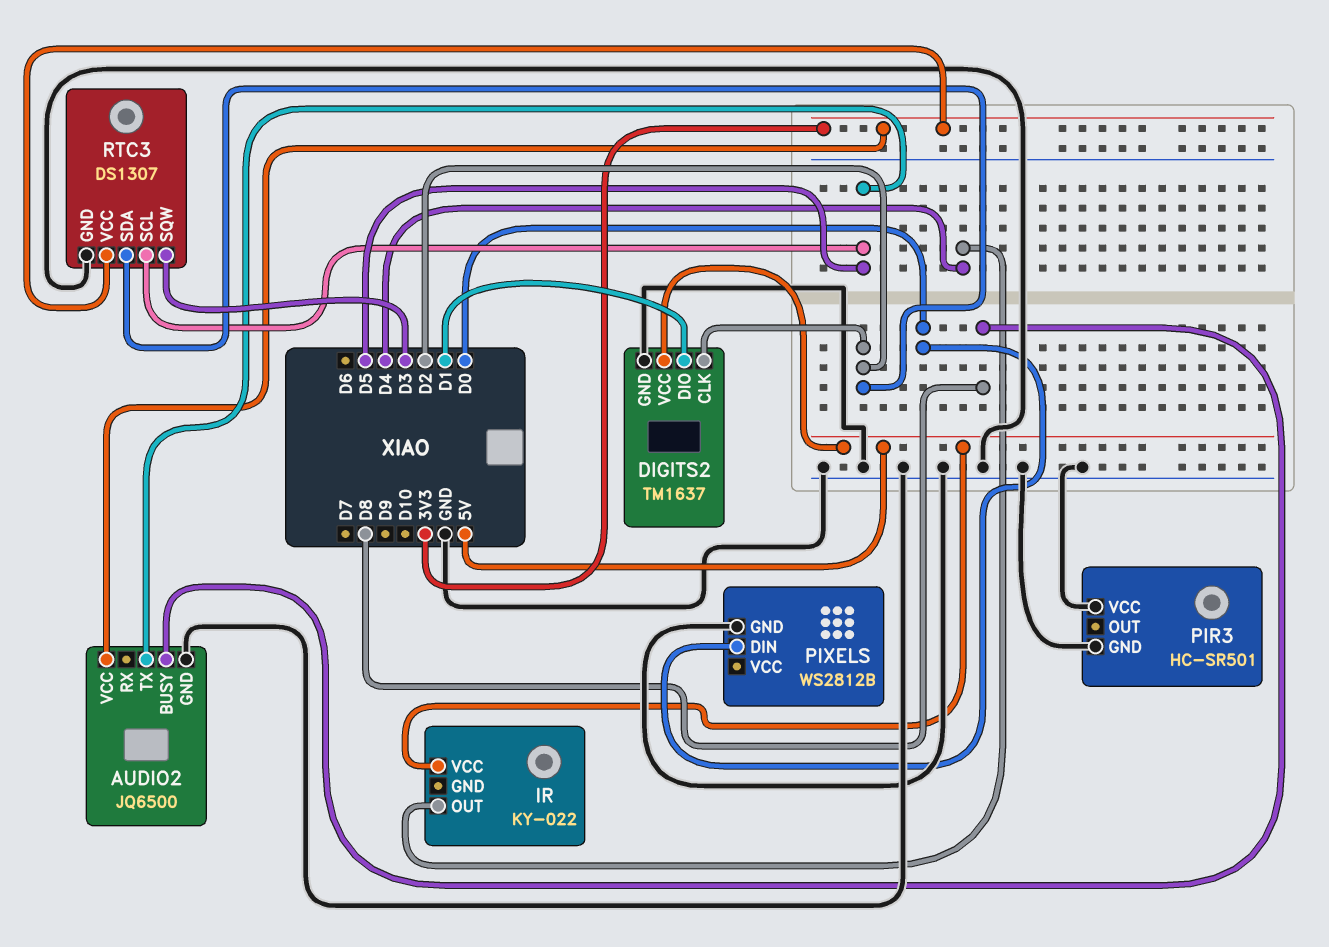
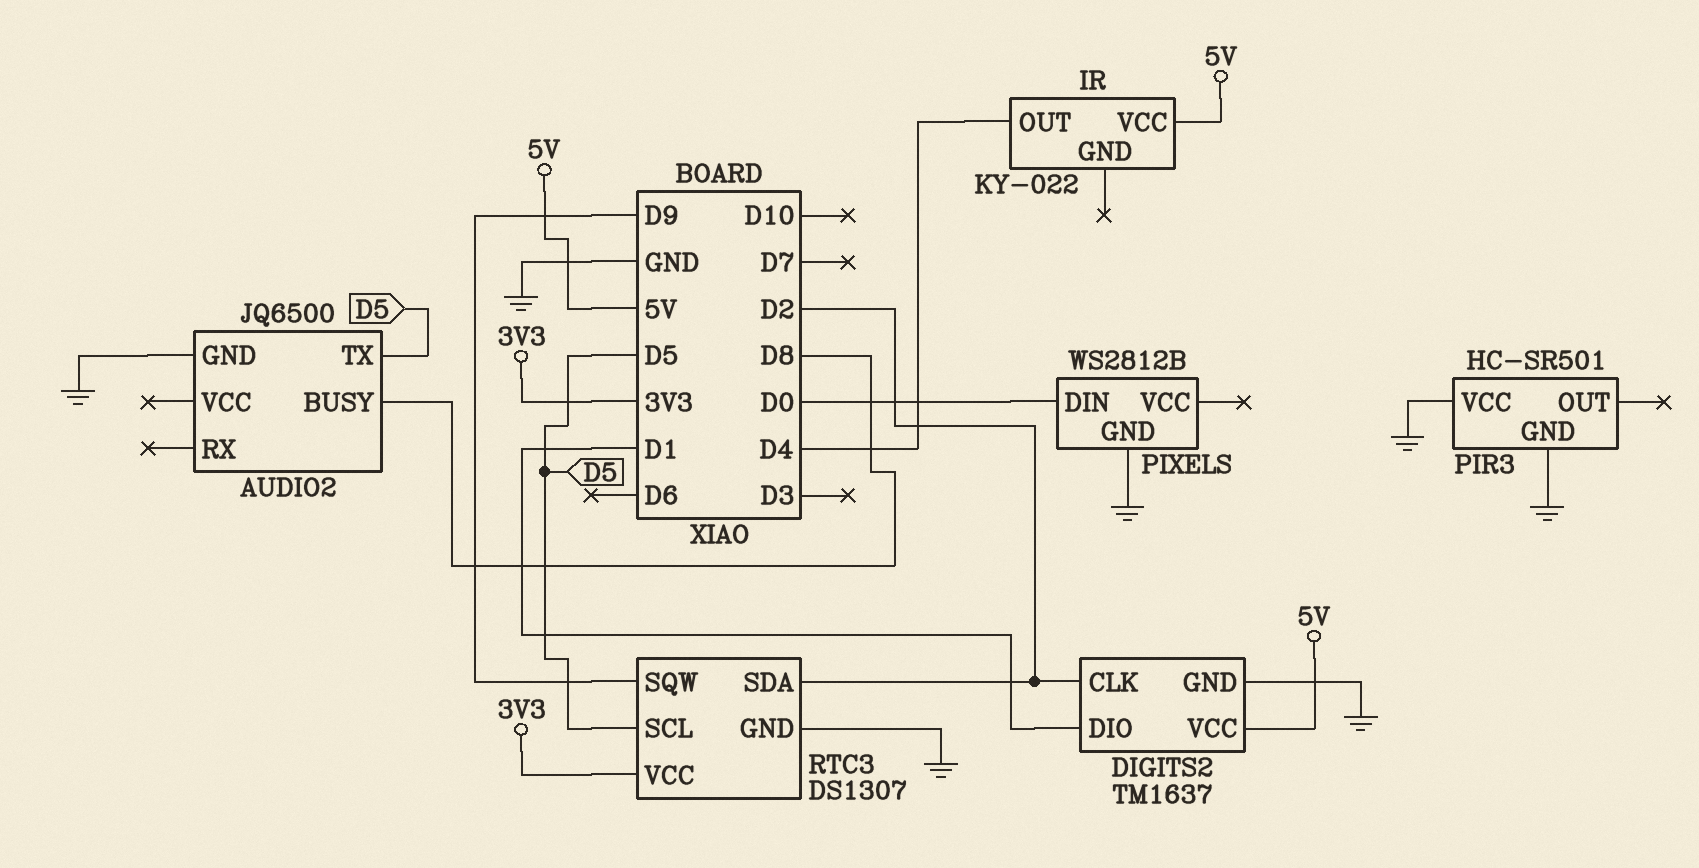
AUDIO2 pin VCC: 3V3 -> none
RTC3 pin SQW: D3 -> D9

